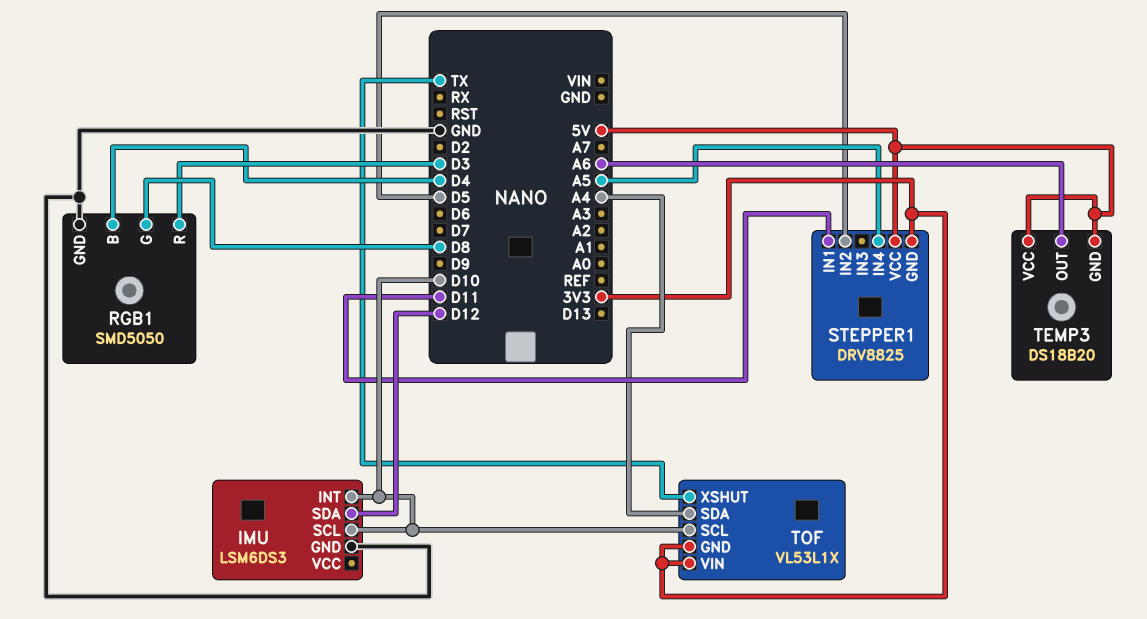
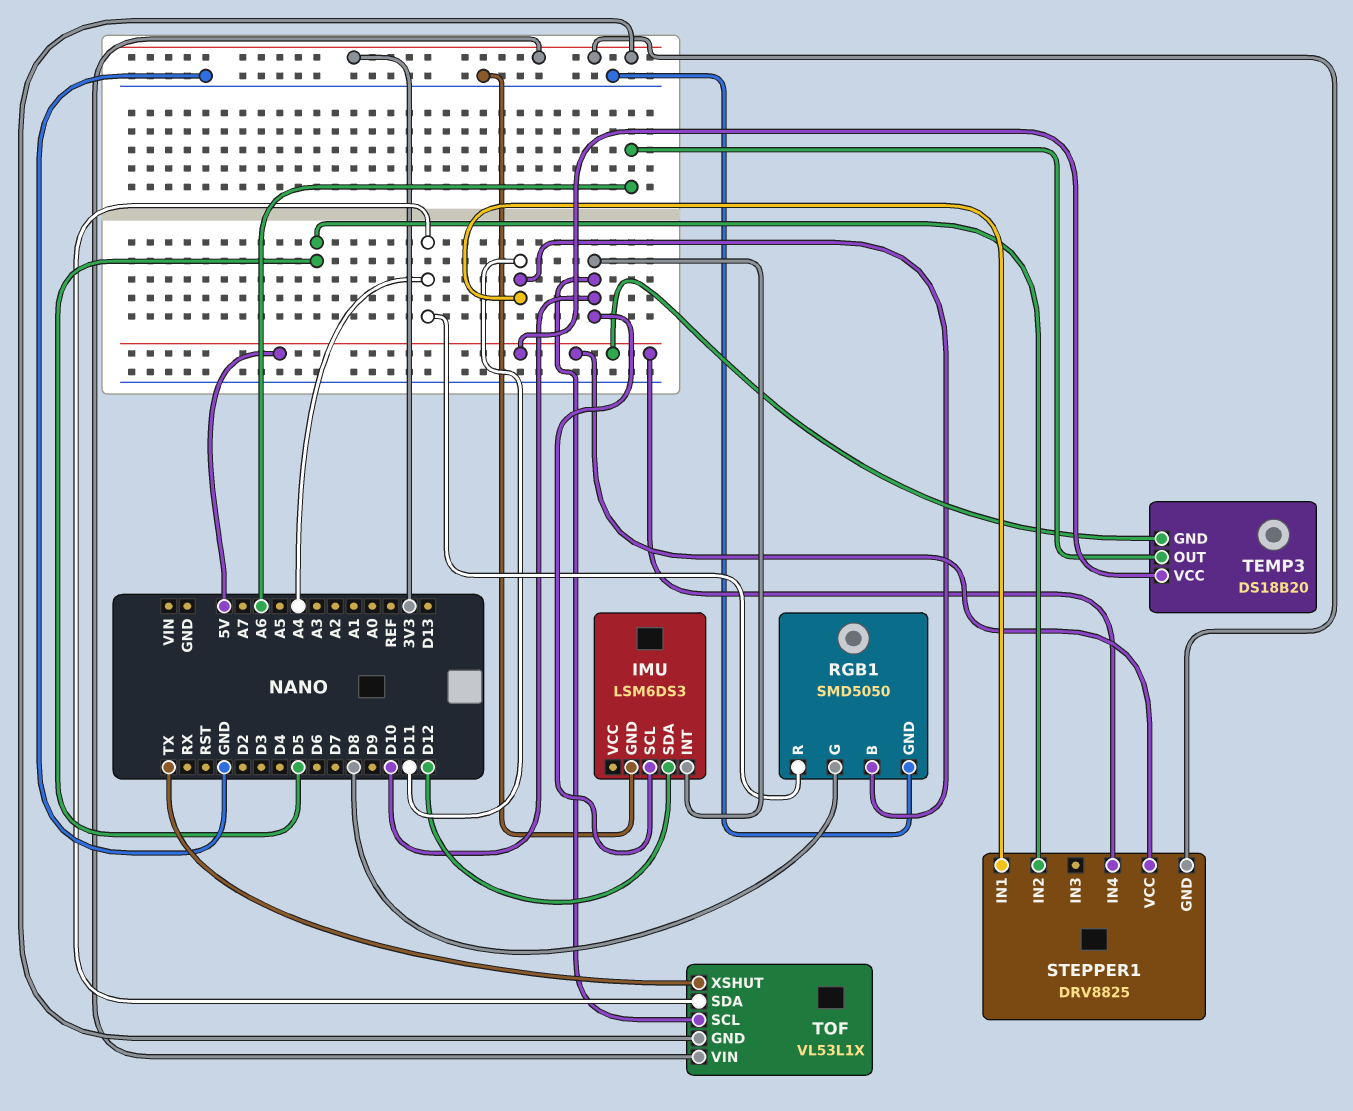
RGB1 pin B: D4 -> D11
RGB1 pin R: D3 -> A4
STEPPER1 pin IN4: A5 -> 5V

